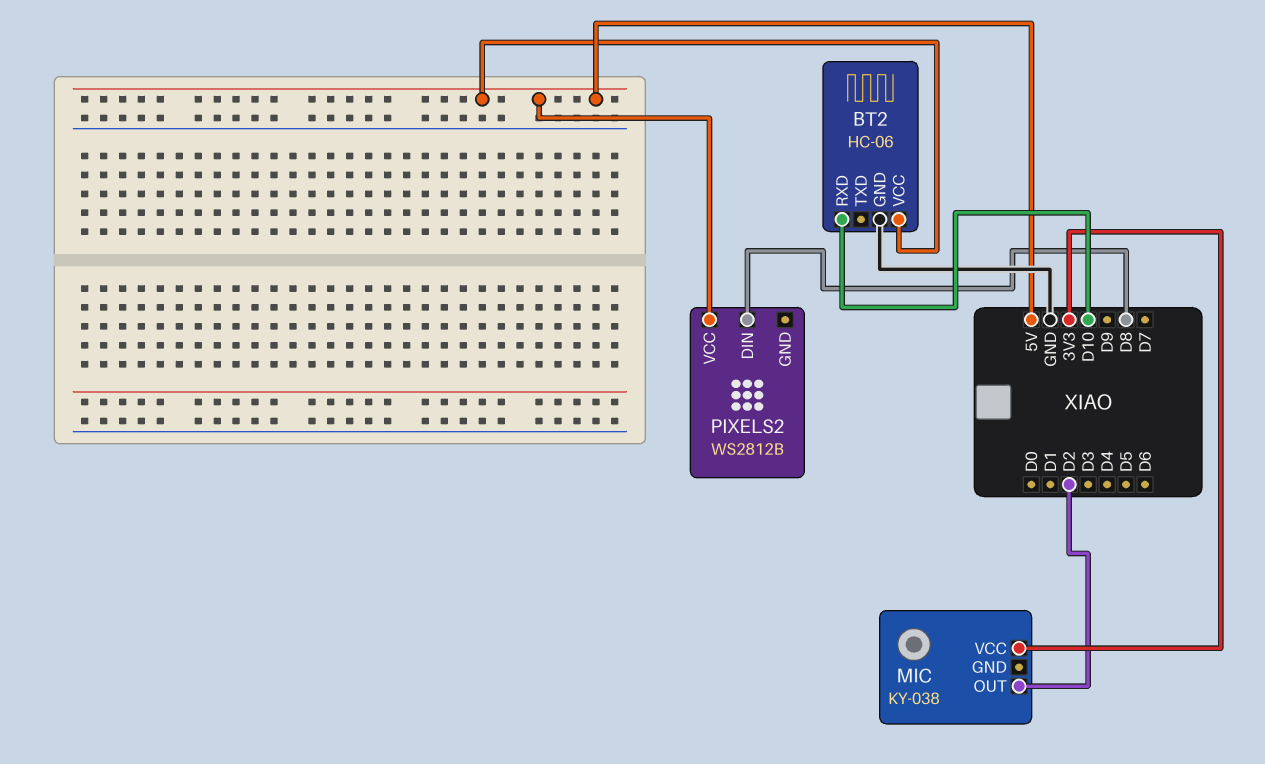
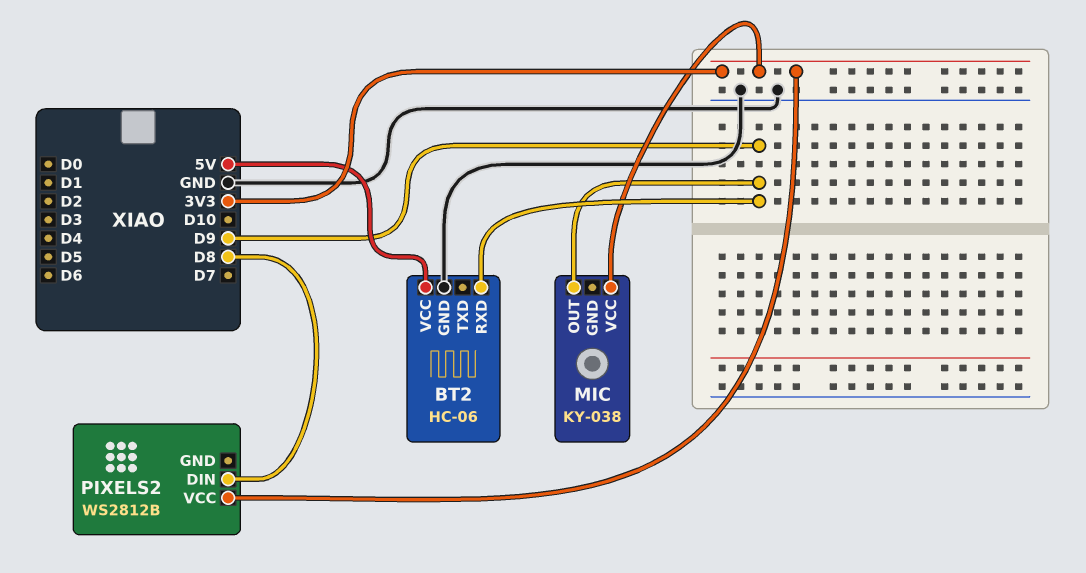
BT2 pin RXD: D10 -> D9
MIC pin OUT: D2 -> D9
PIXELS2 pin VCC: 5V -> 3V3

